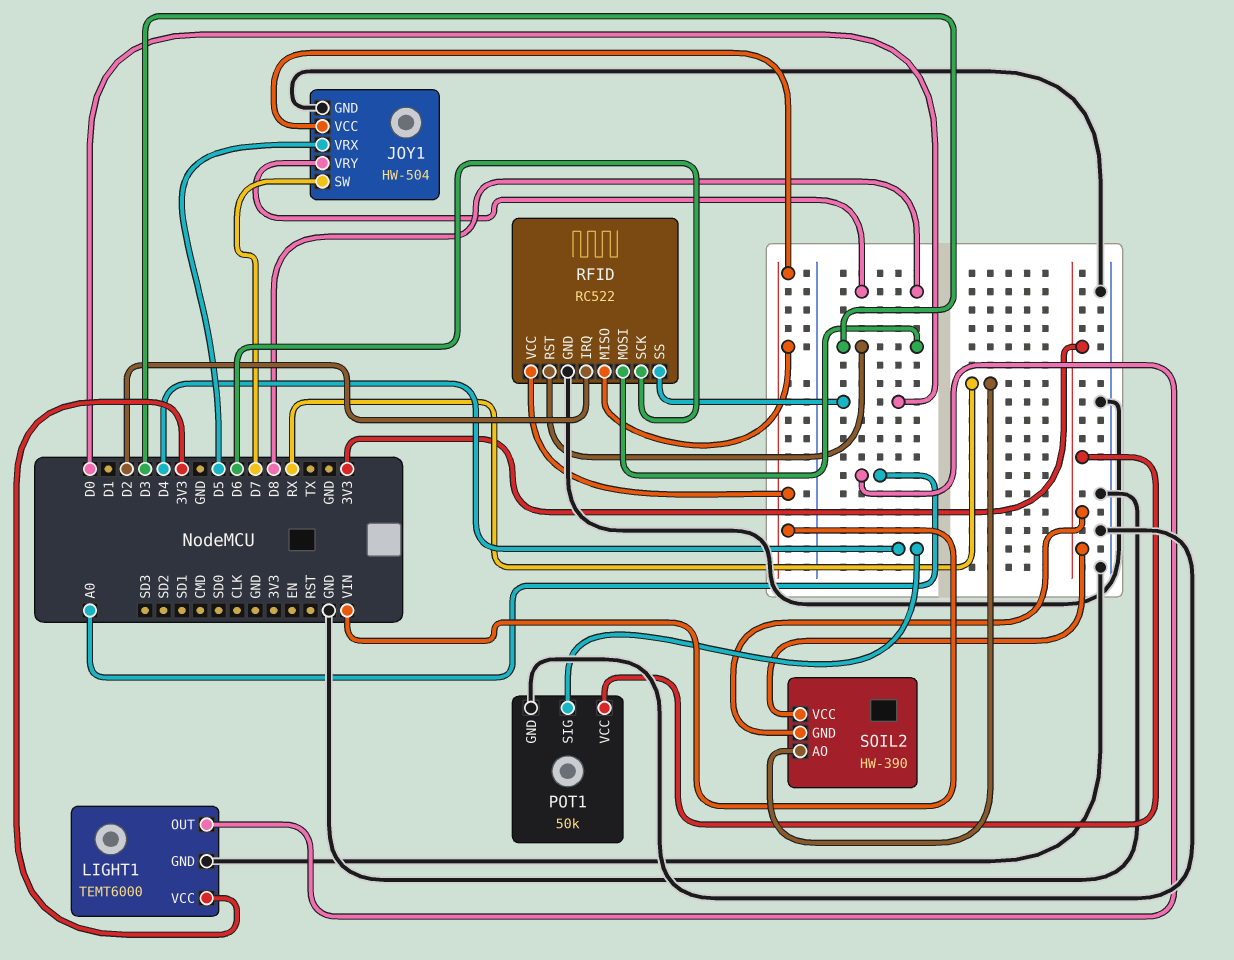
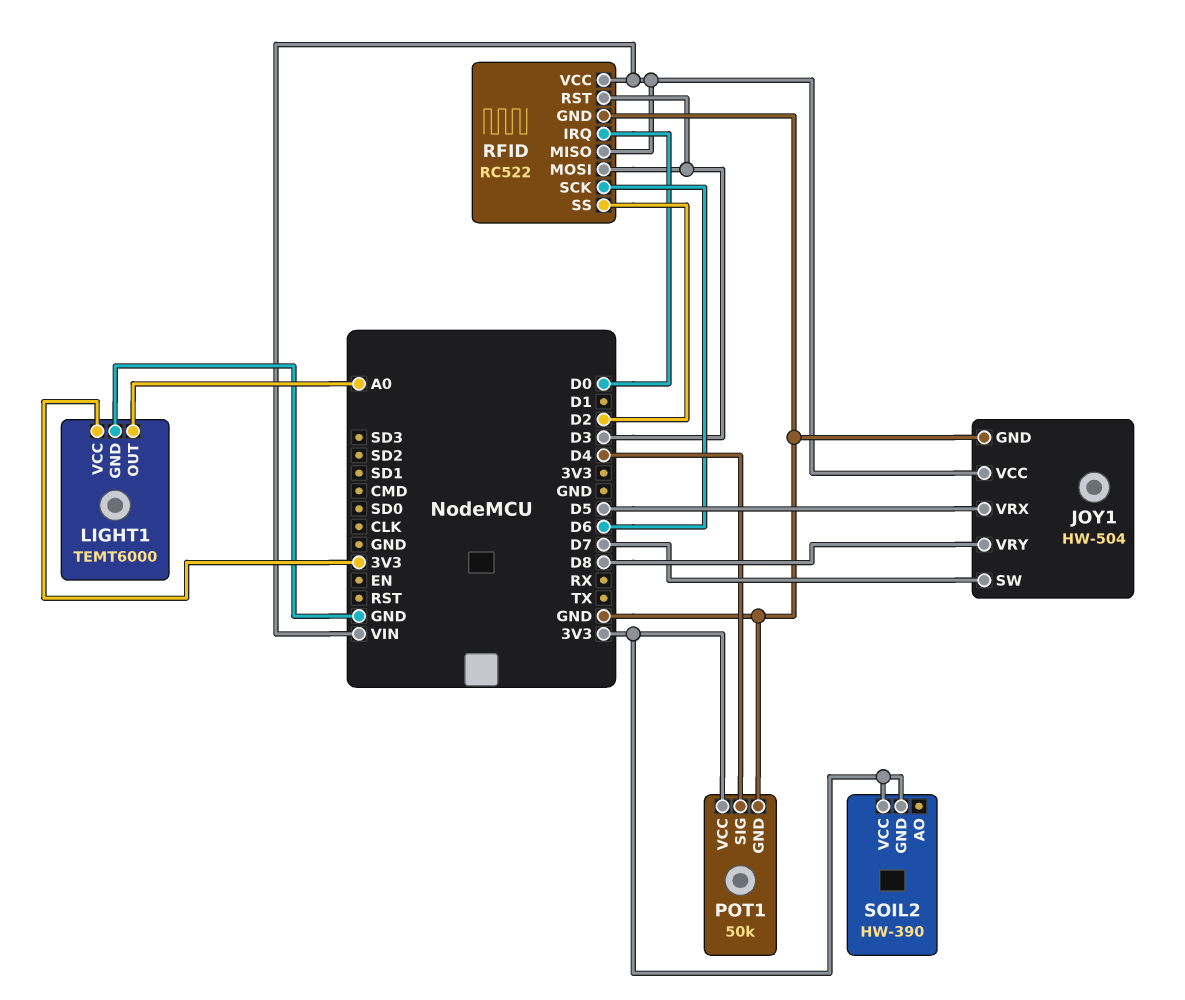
RFID pin IRQ: D2 -> D0
RFID pin SS: D0 -> D2
SOIL2 pin AO: RX -> none

